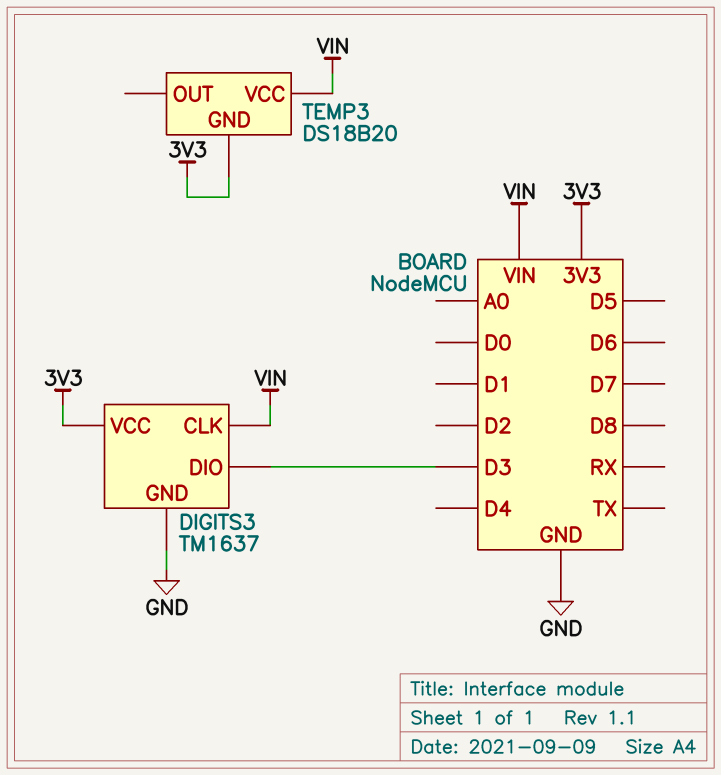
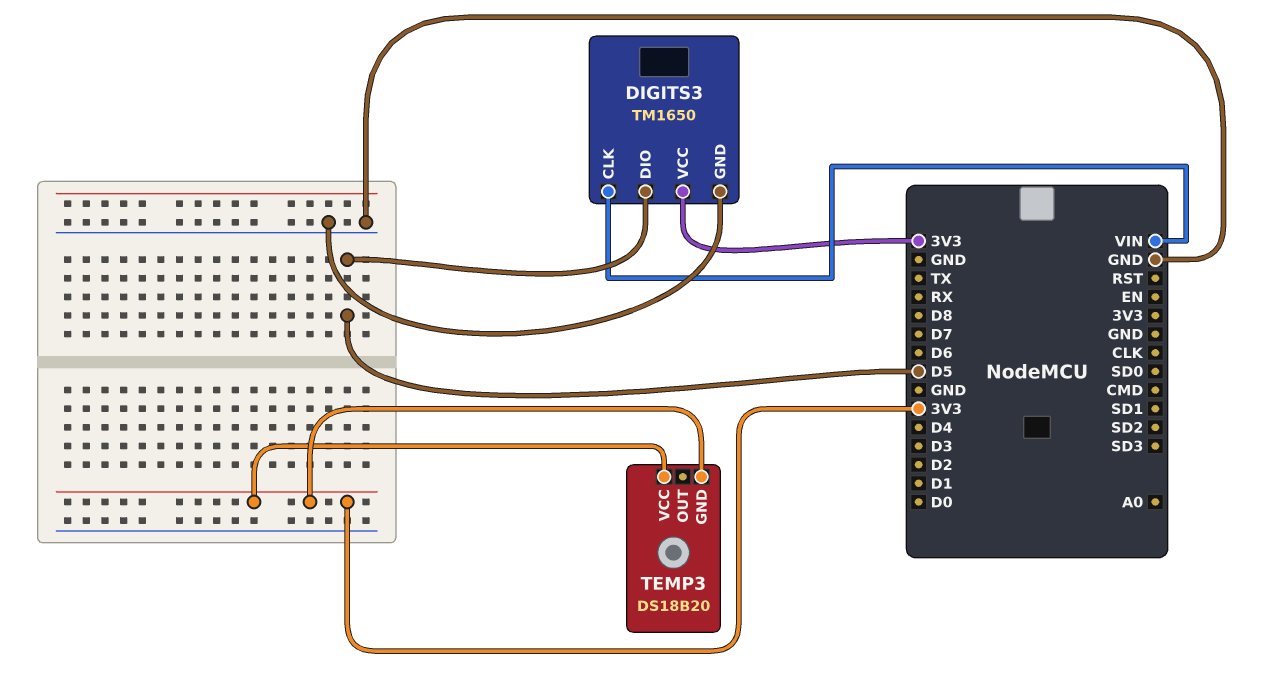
DIGITS3: TM1637 -> TM1650
DIGITS3 pin DIO: D3 -> D5
TEMP3 pin VCC: VIN -> 3V3

